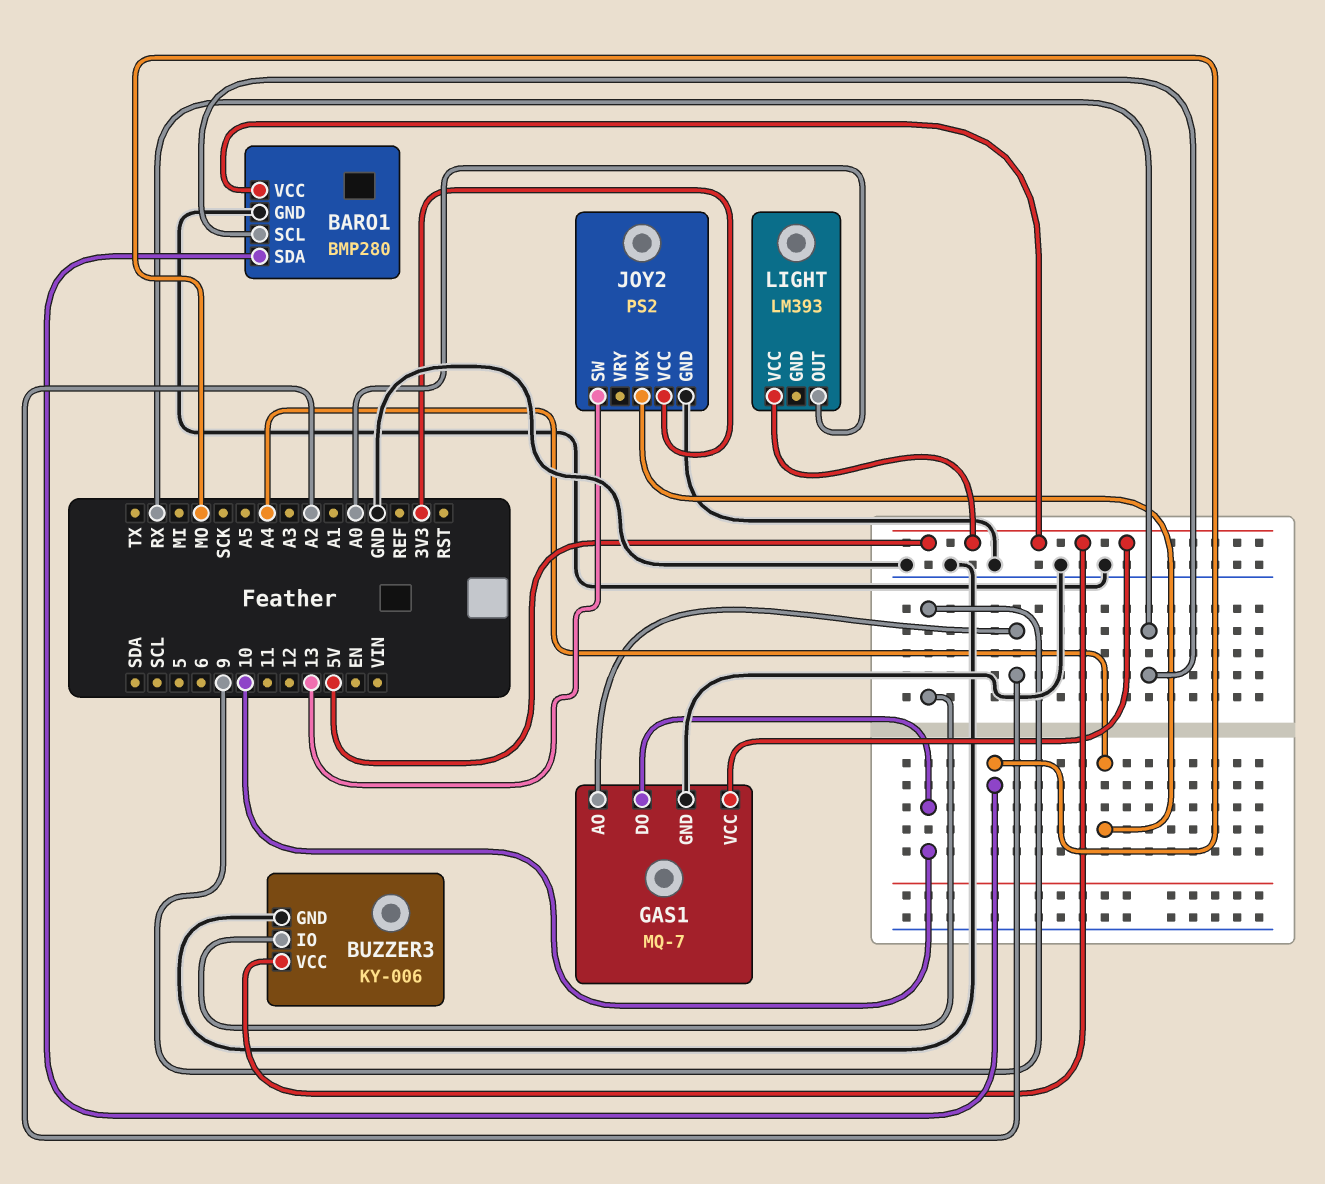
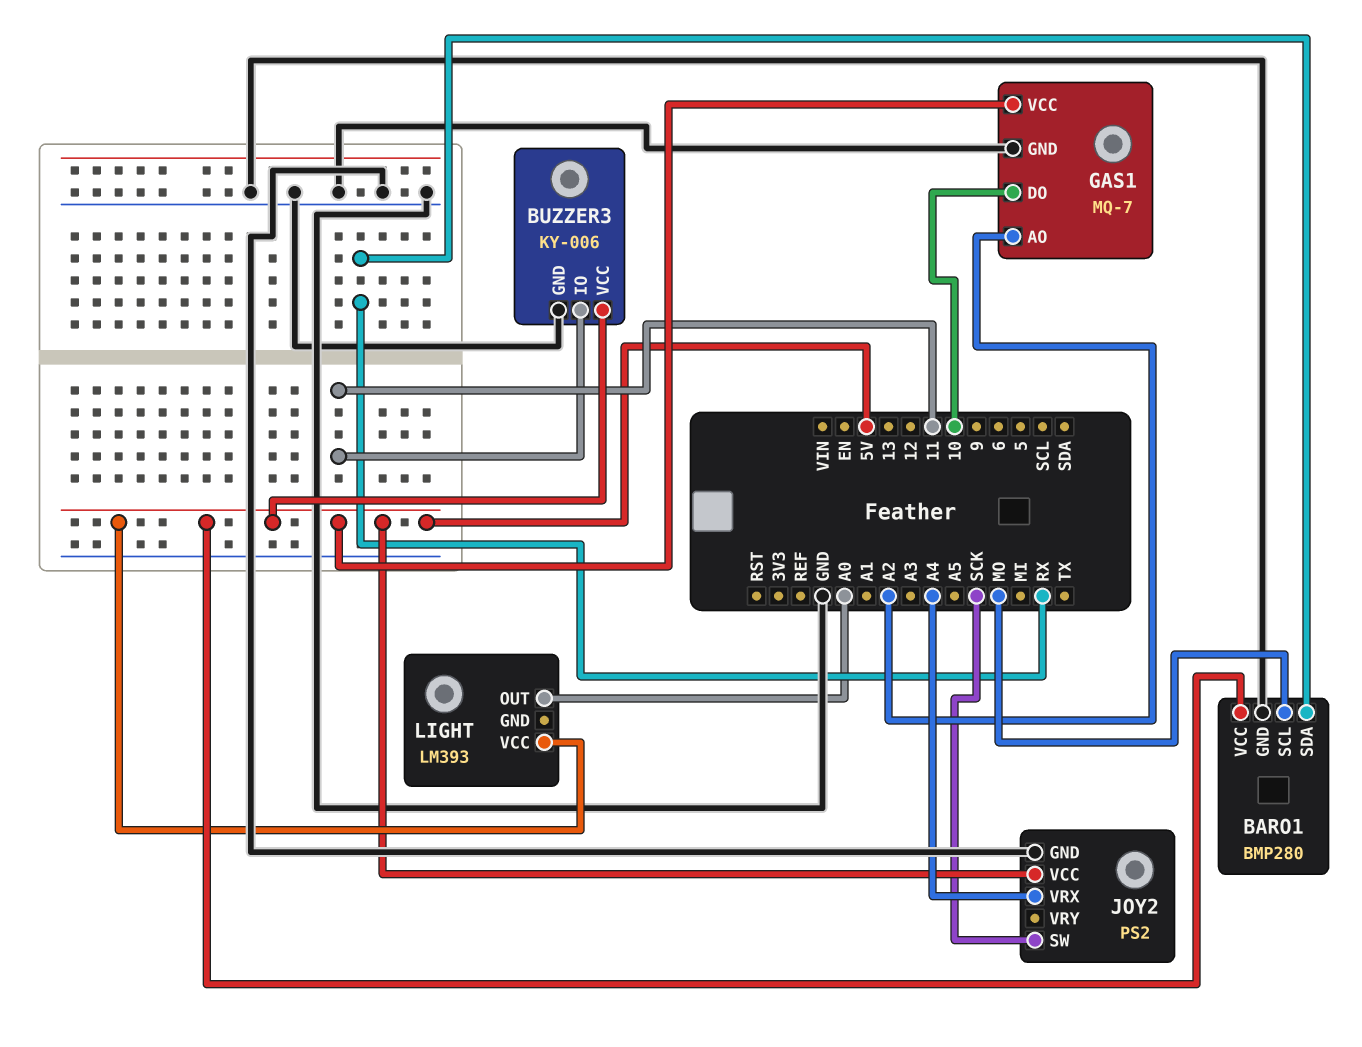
BARO1 pin SCL: RX -> MO
BARO1 pin SDA: MO -> RX
BUZZER3 pin IO: 9 -> 11
JOY2 pin SW: 13 -> SCK
JOY2 pin VCC: 3V3 -> 5V

